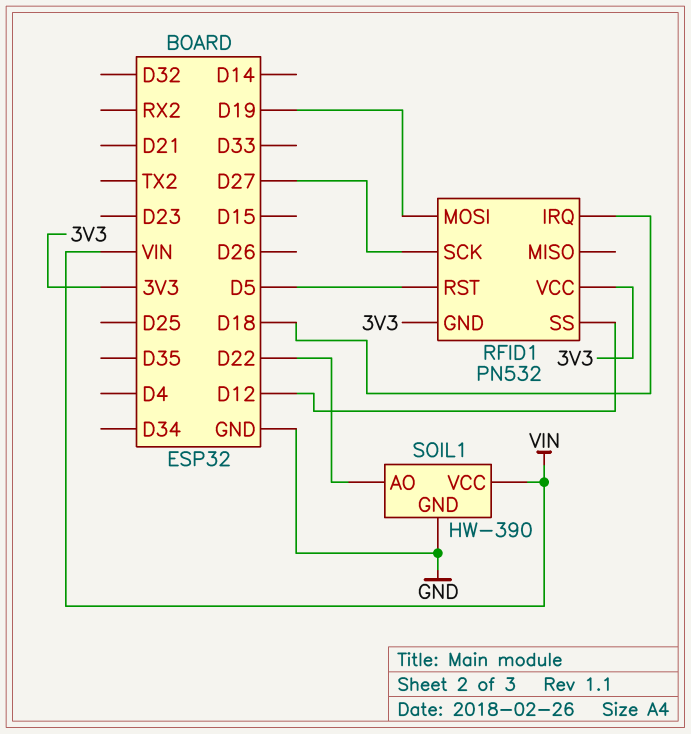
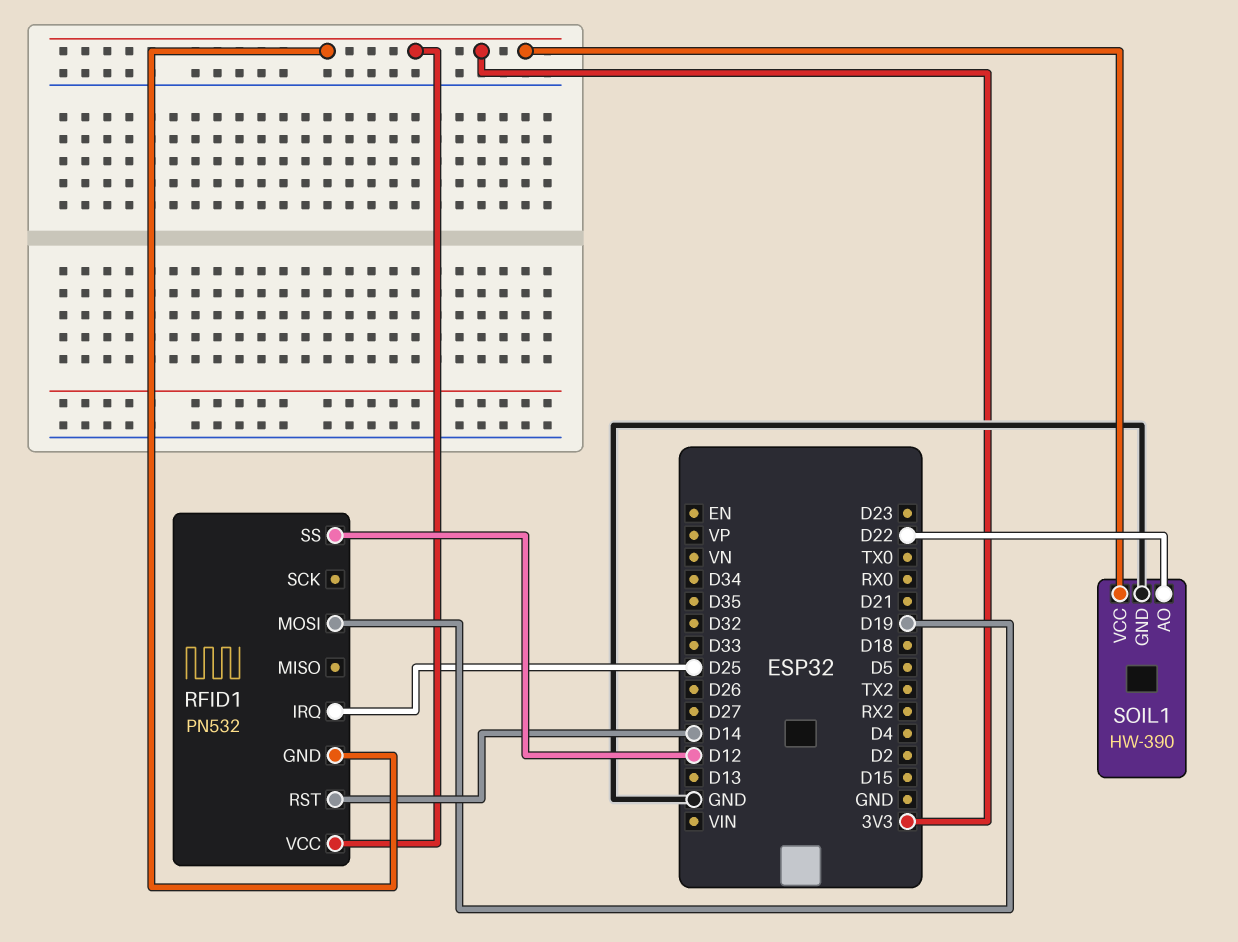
RFID1 pin IRQ: D18 -> D25
RFID1 pin RST: D5 -> D14
RFID1 pin SCK: D27 -> none
SOIL1 pin VCC: VIN -> 3V3

